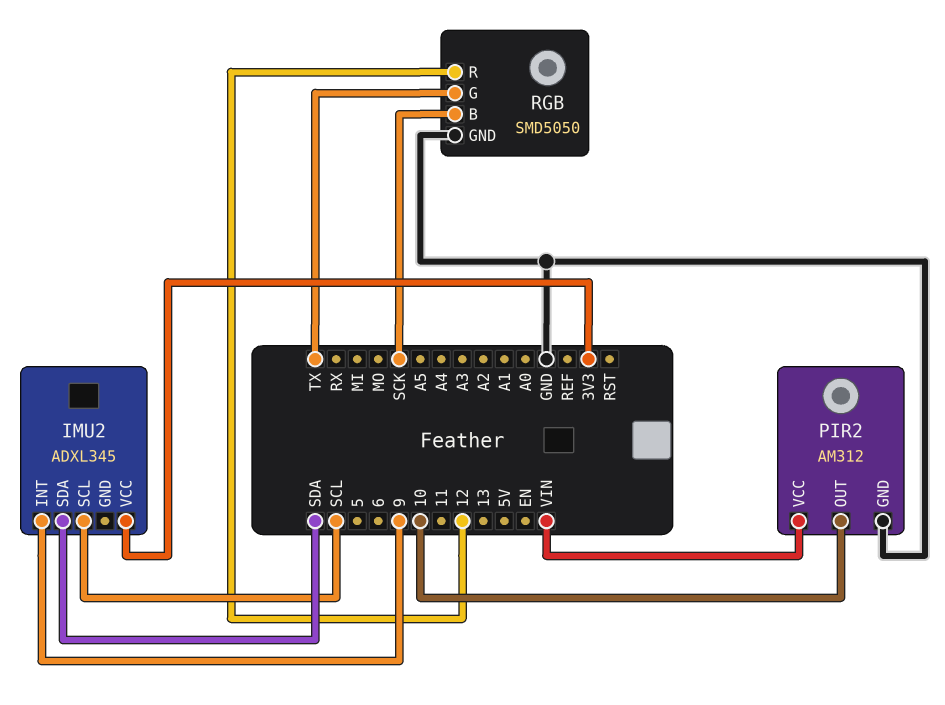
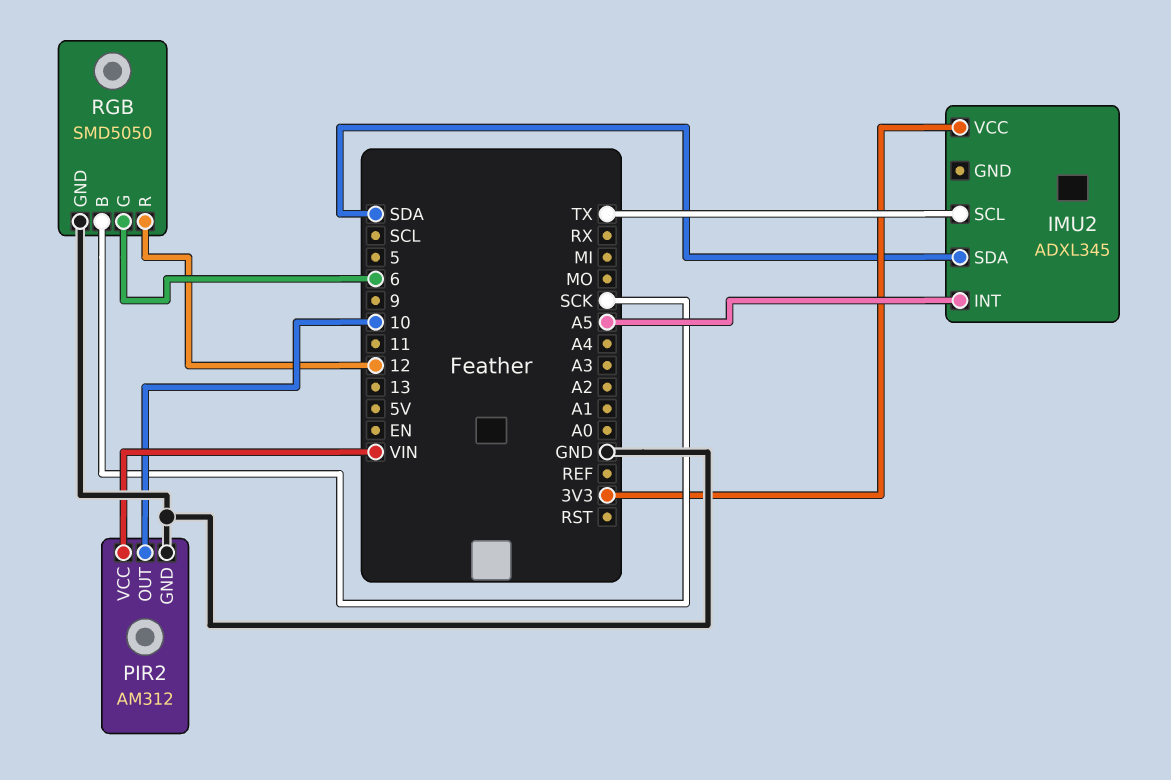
IMU2 pin INT: 9 -> A5
IMU2 pin SCL: SCL -> TX
RGB pin G: TX -> 6

